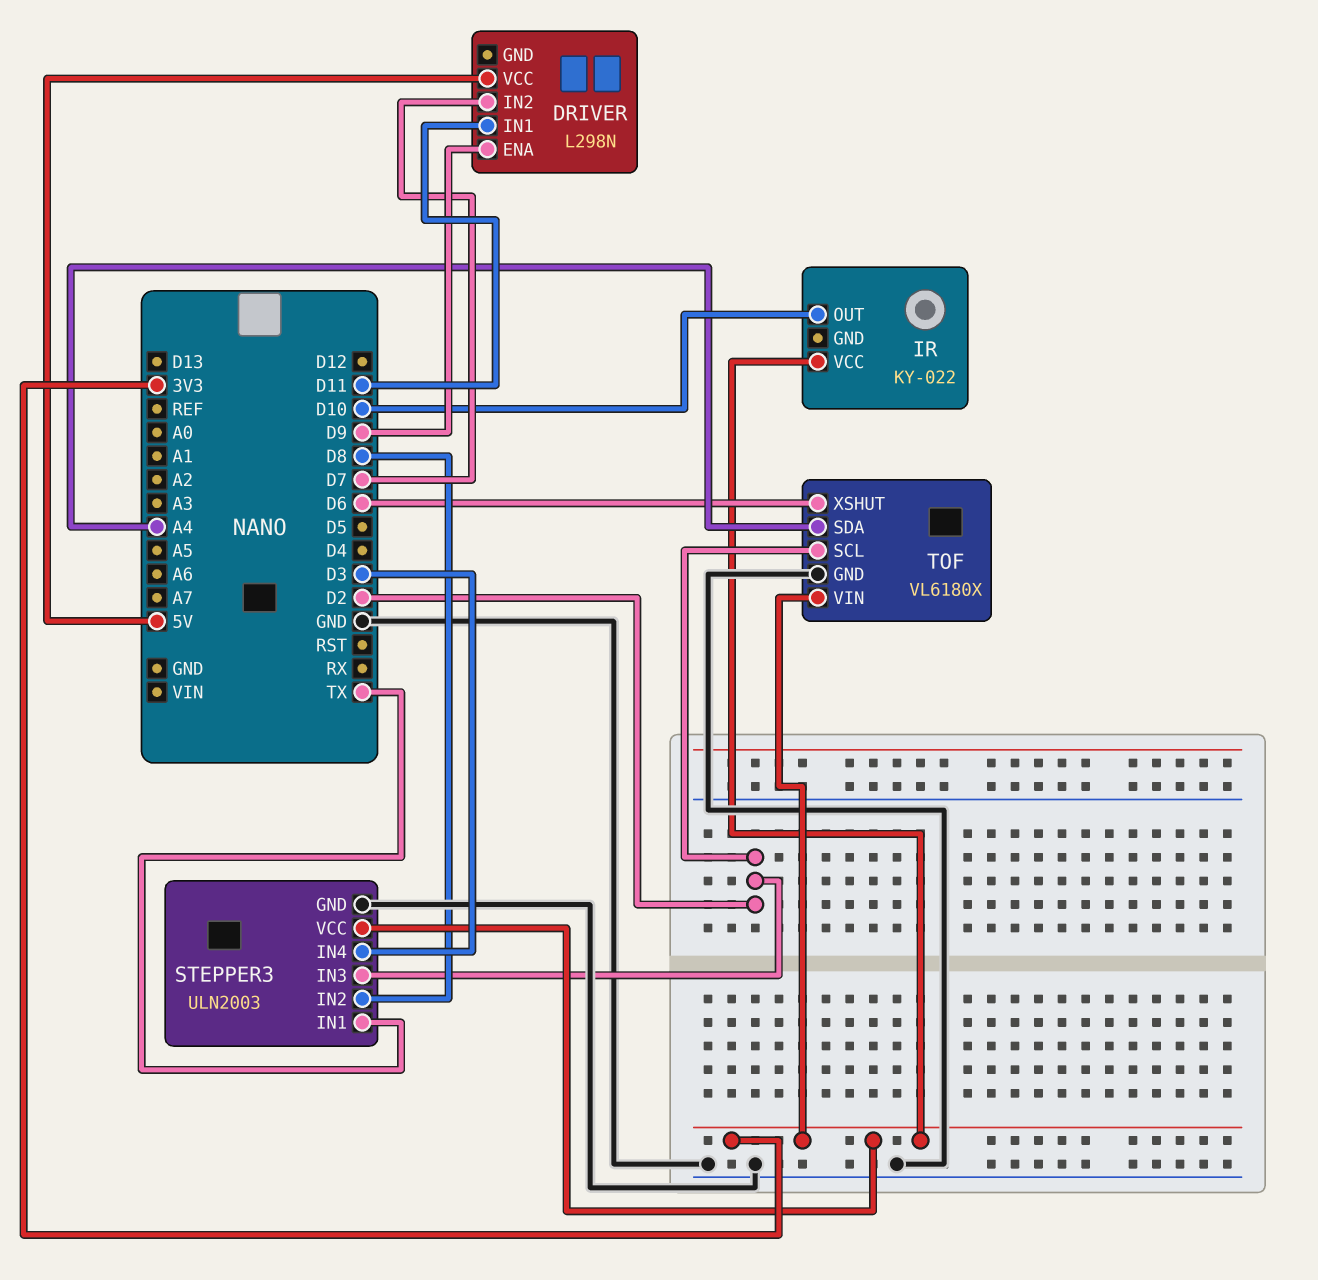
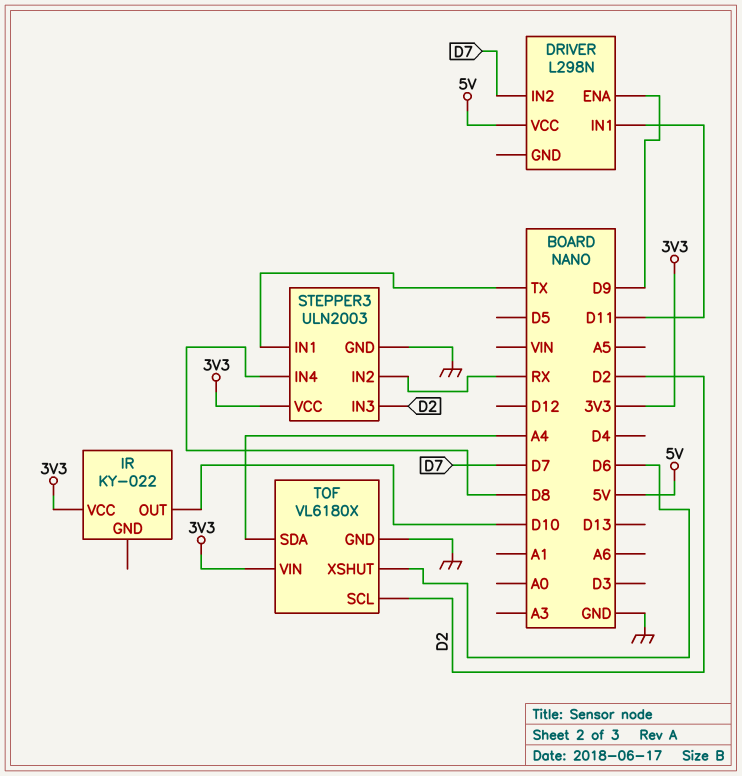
STEPPER3 pin IN2: D8 -> RX
STEPPER3 pin IN4: D3 -> D8

